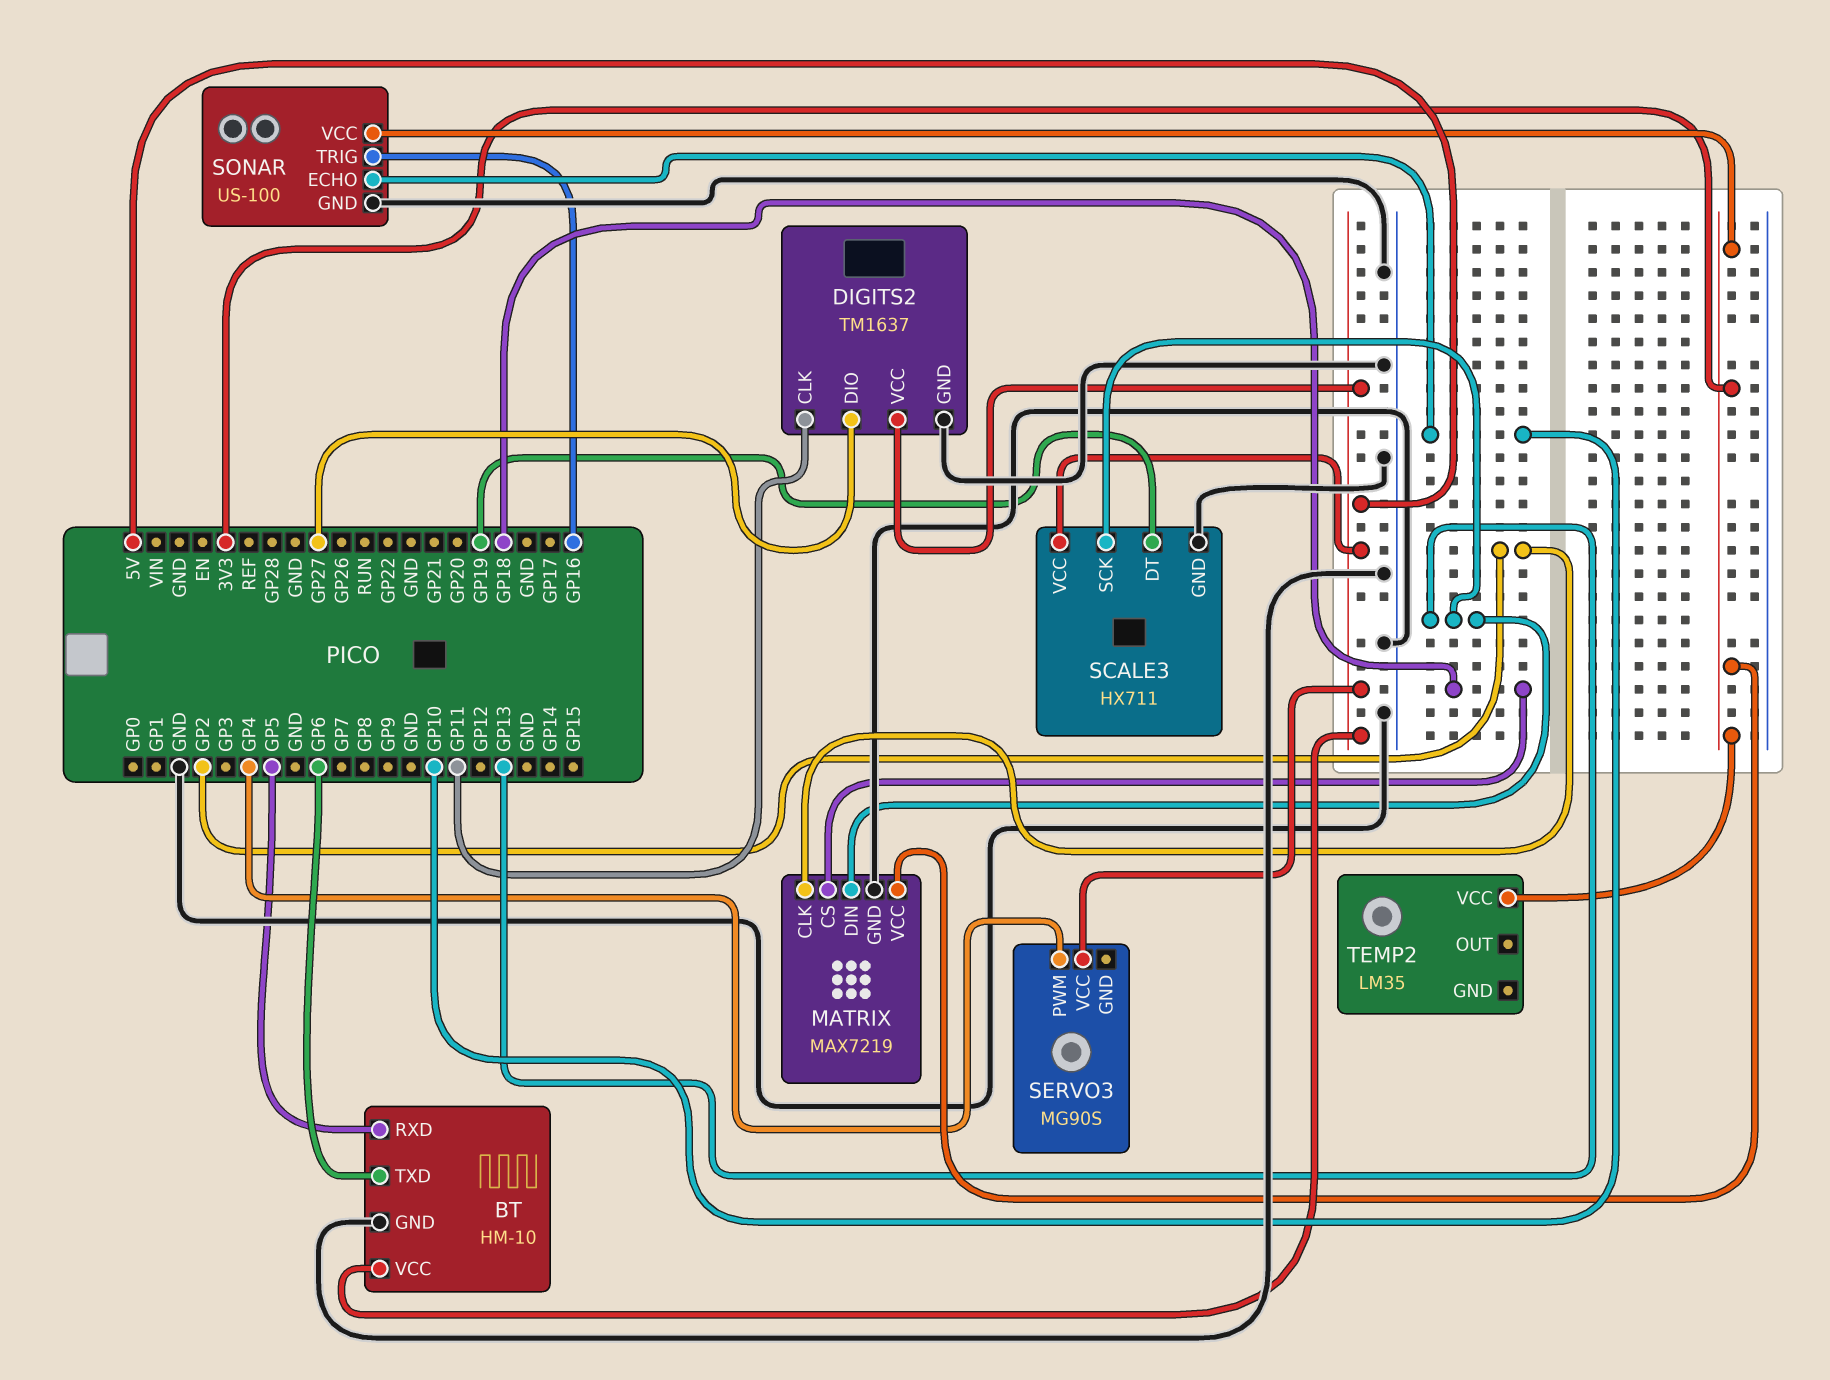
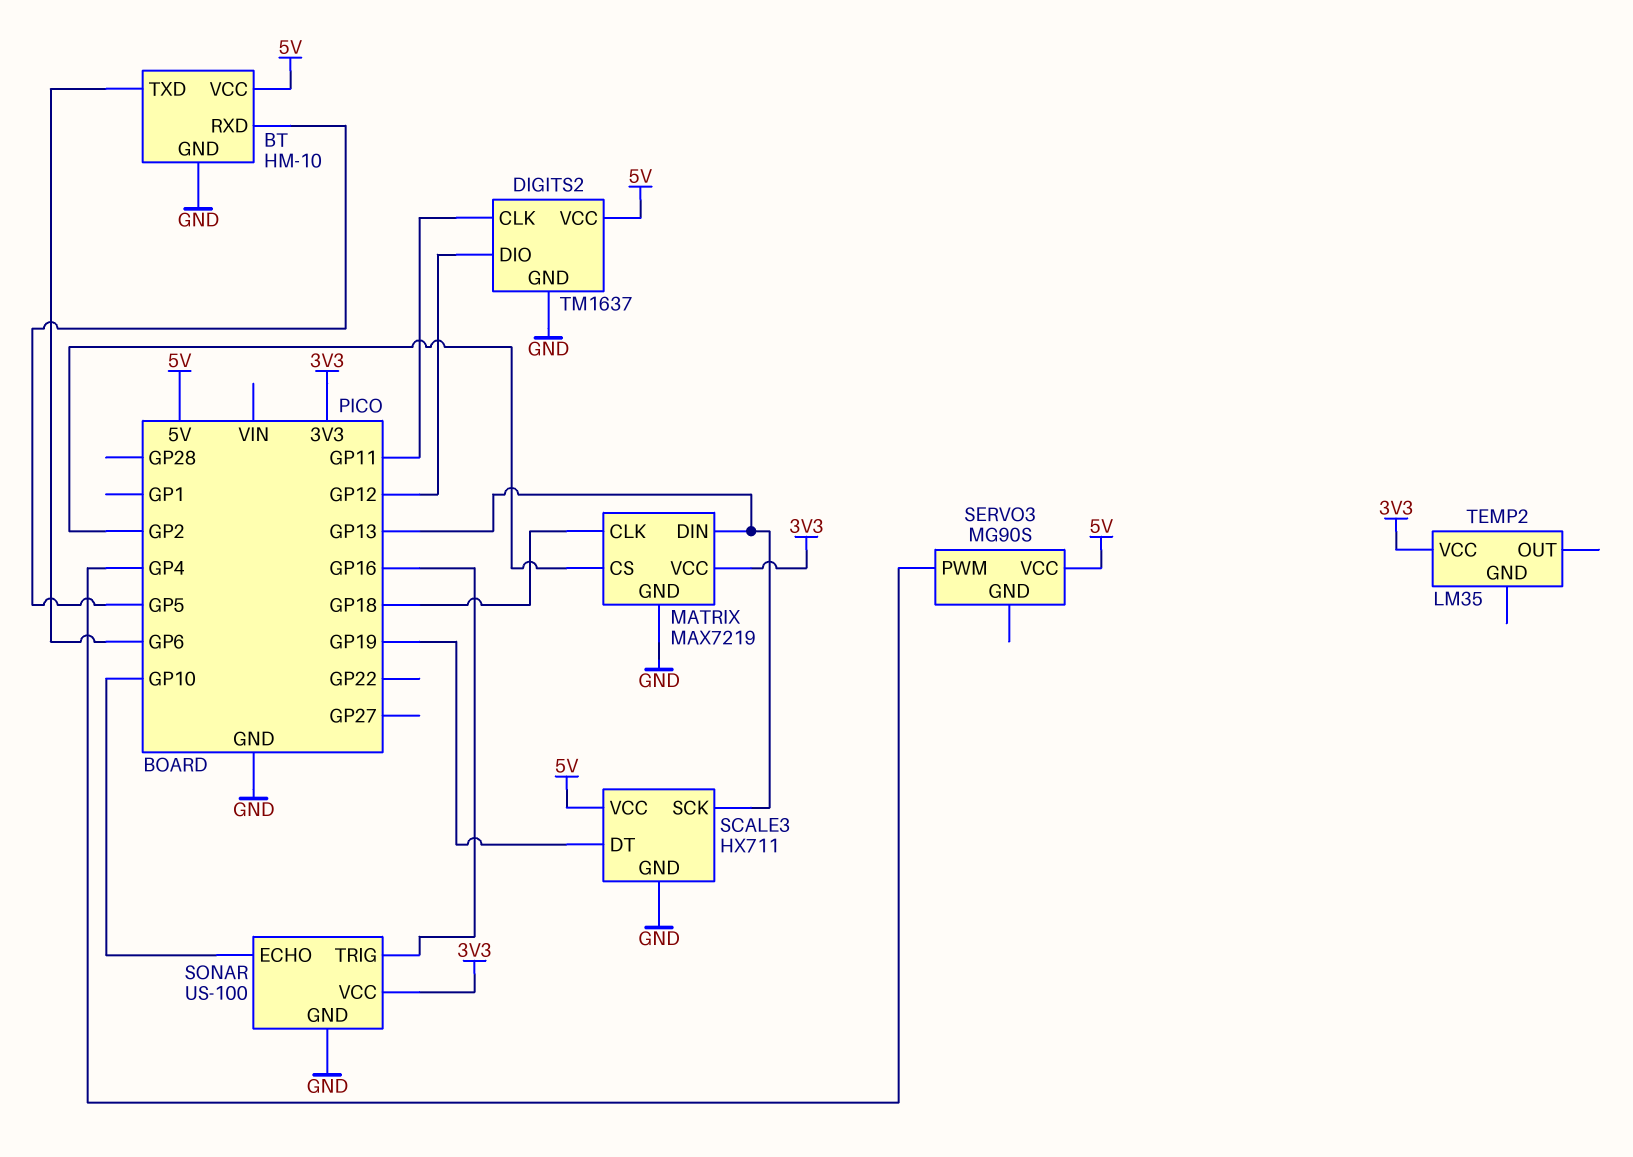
DIGITS2 pin DIO: GP27 -> GP12
MATRIX pin CLK: GP2 -> GP18
MATRIX pin CS: GP18 -> GP2

